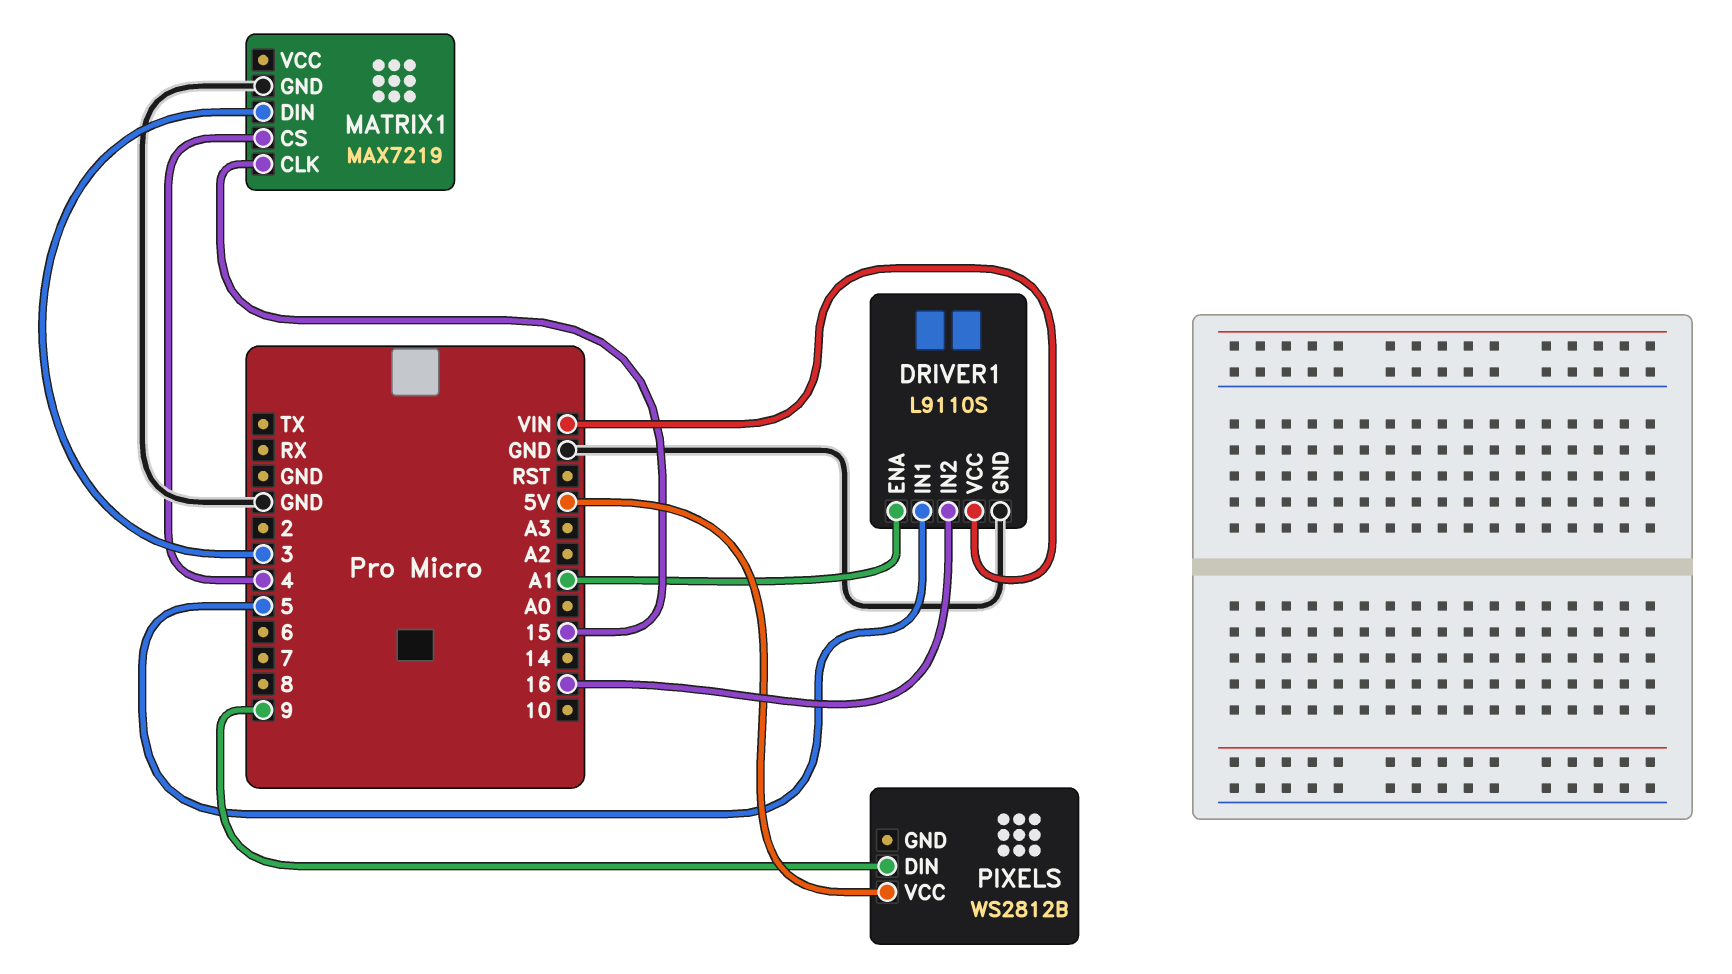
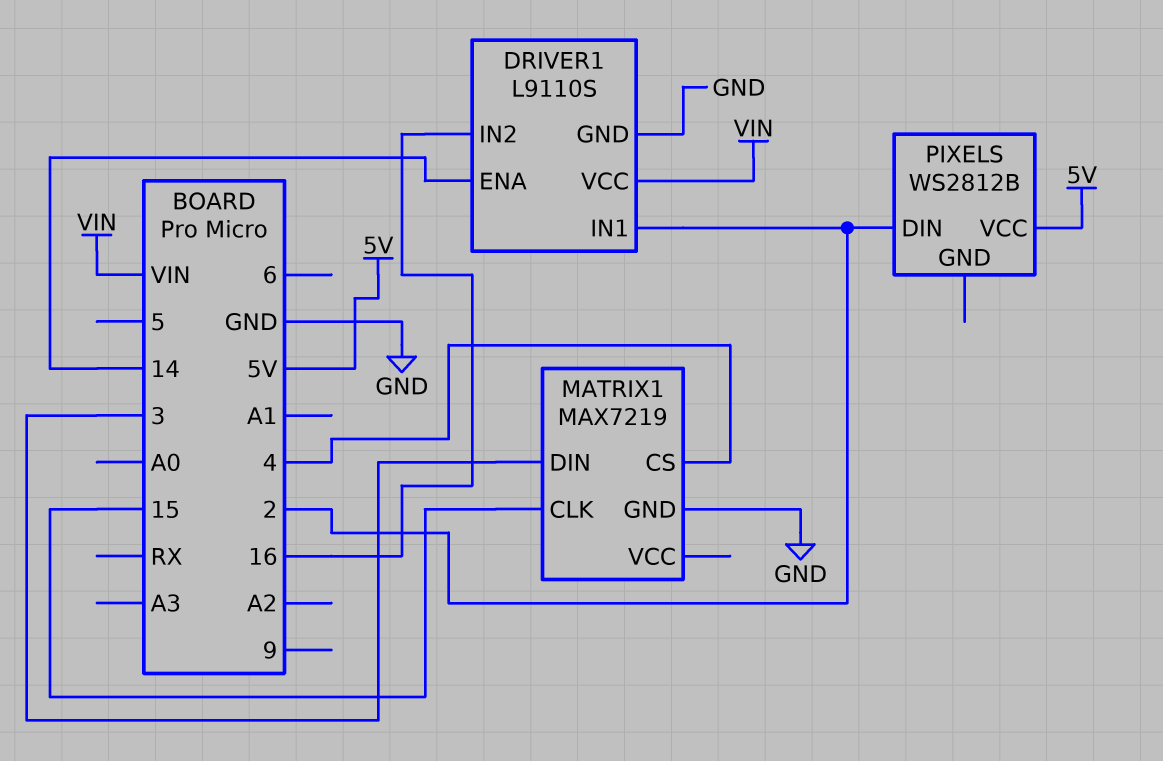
DRIVER1 pin ENA: A1 -> 14
DRIVER1 pin IN1: 5 -> 2
PIXELS pin DIN: 9 -> 2

